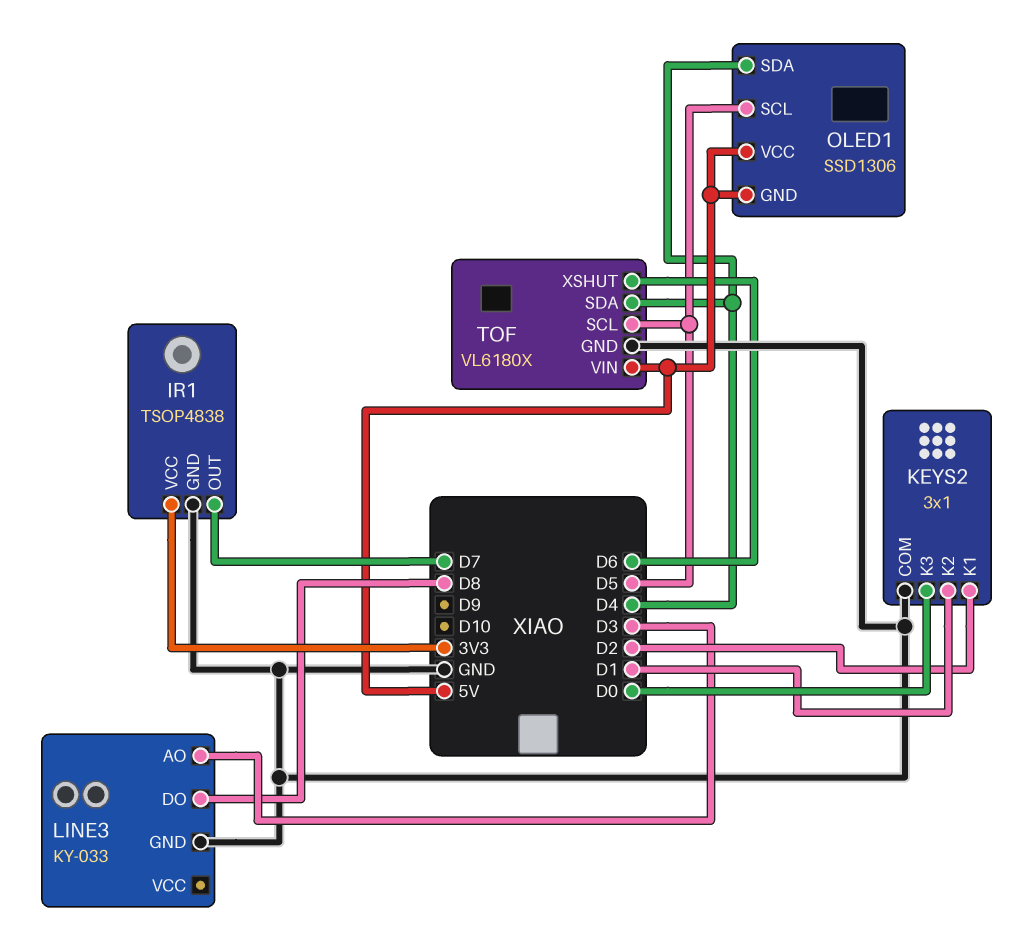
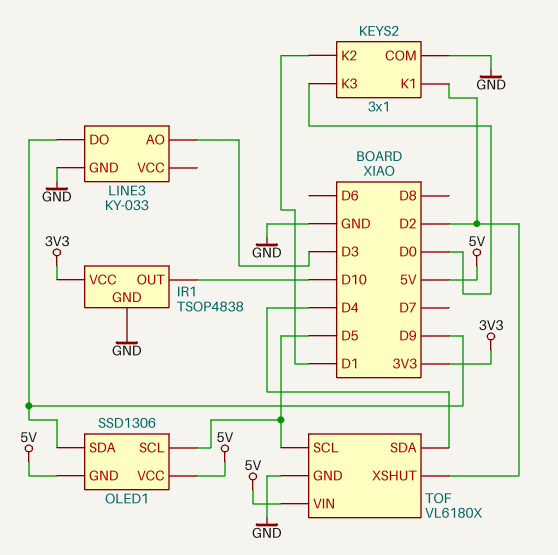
IR1 pin OUT: D7 -> D10
LINE3 pin DO: D8 -> D9
OLED1 pin SDA: D4 -> D9
TOF pin XSHUT: D6 -> D2

